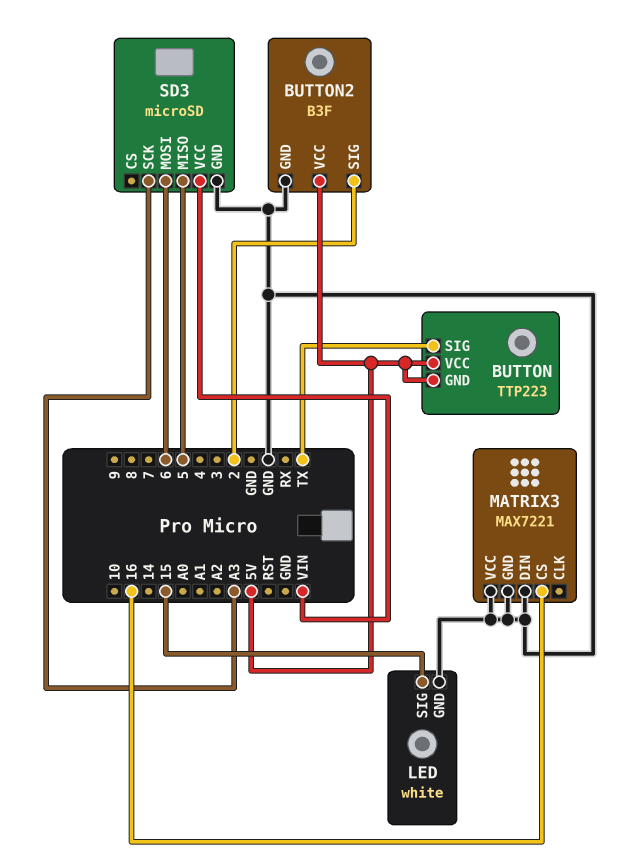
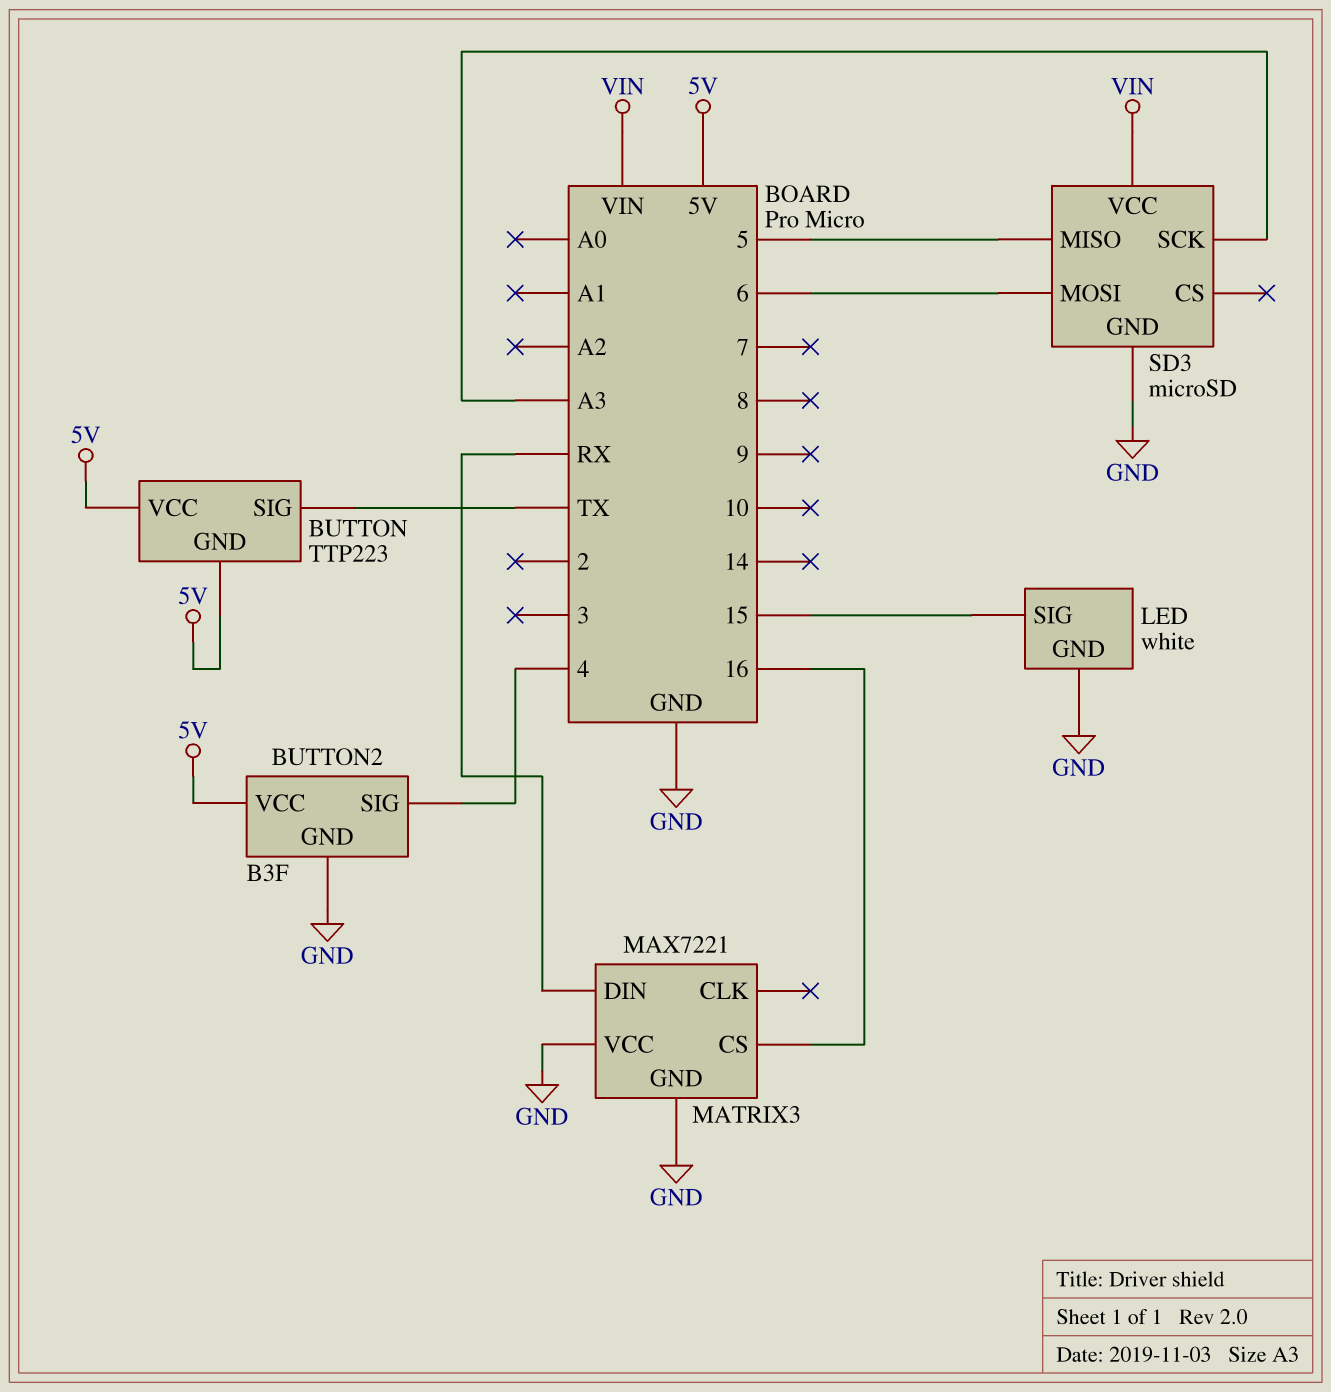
BUTTON2 pin SIG: 2 -> 4
MATRIX3 pin DIN: GND -> RX

